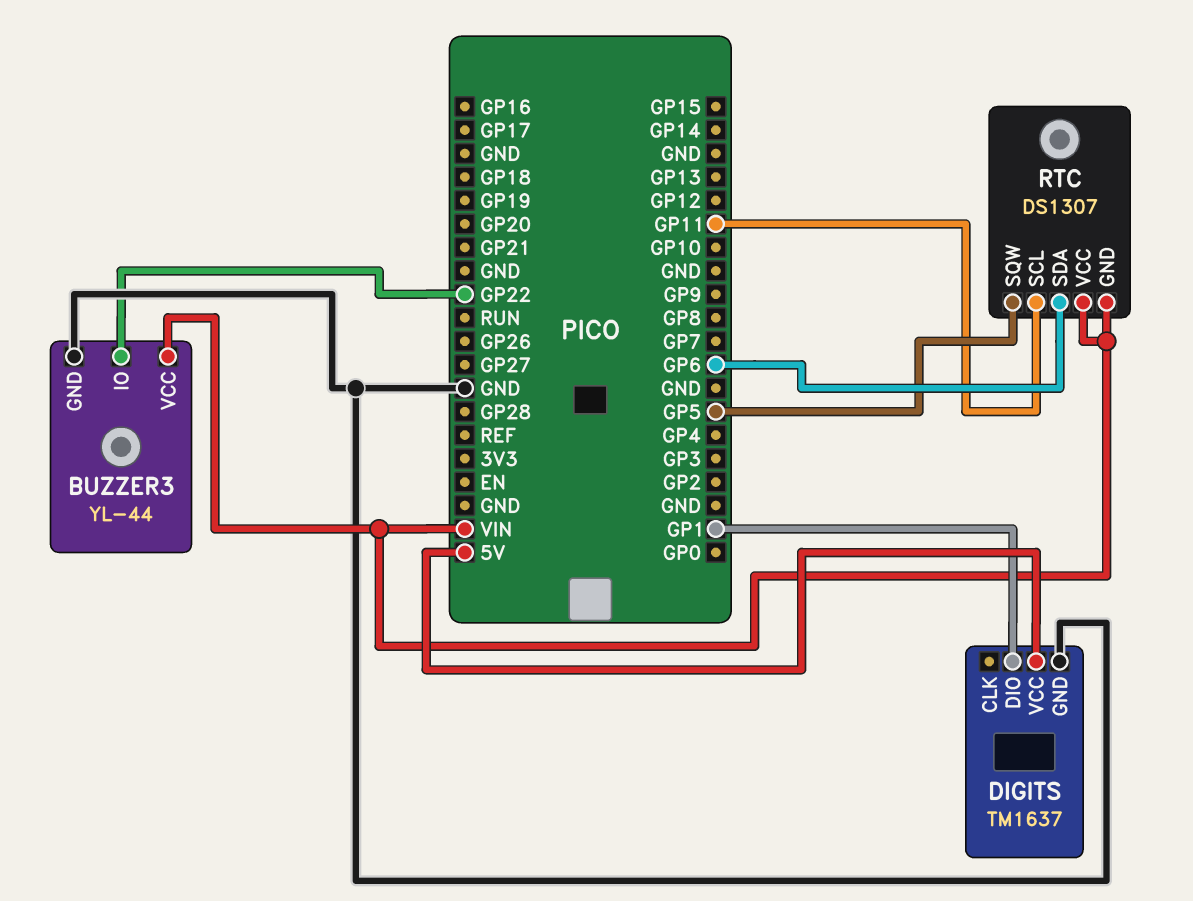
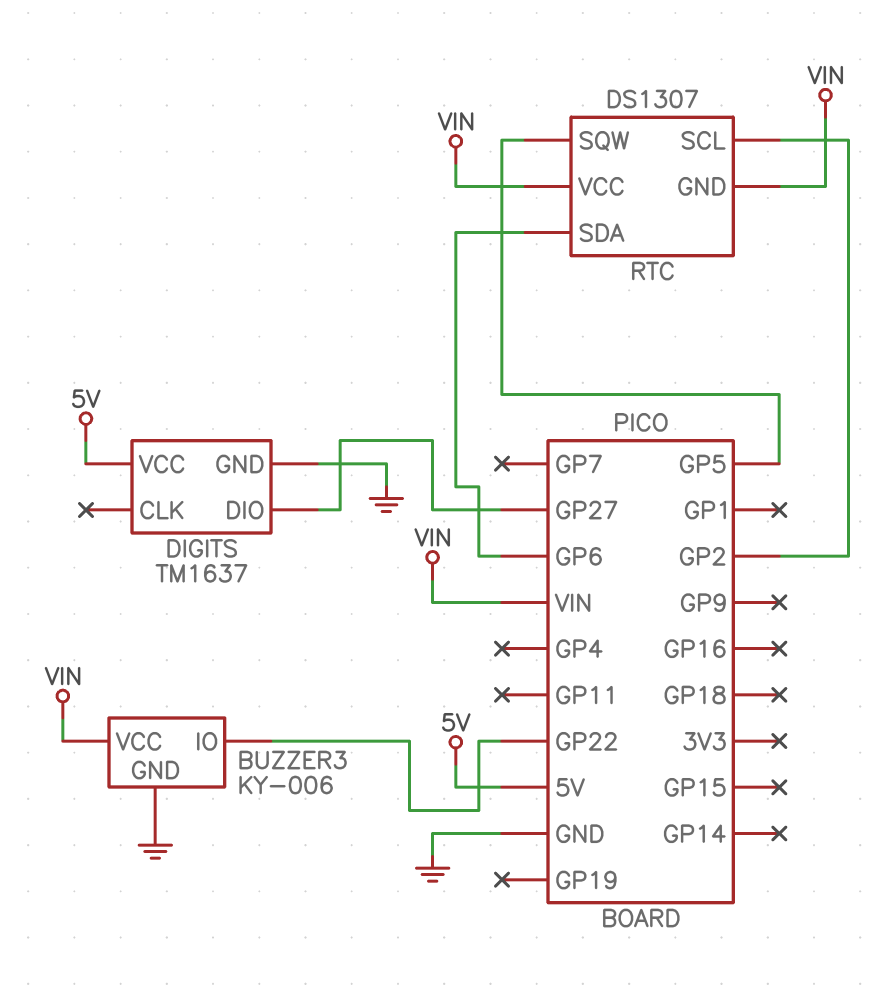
BUZZER3: YL-44 -> KY-006
DIGITS pin DIO: GP1 -> GP27
RTC pin SCL: GP11 -> GP2

